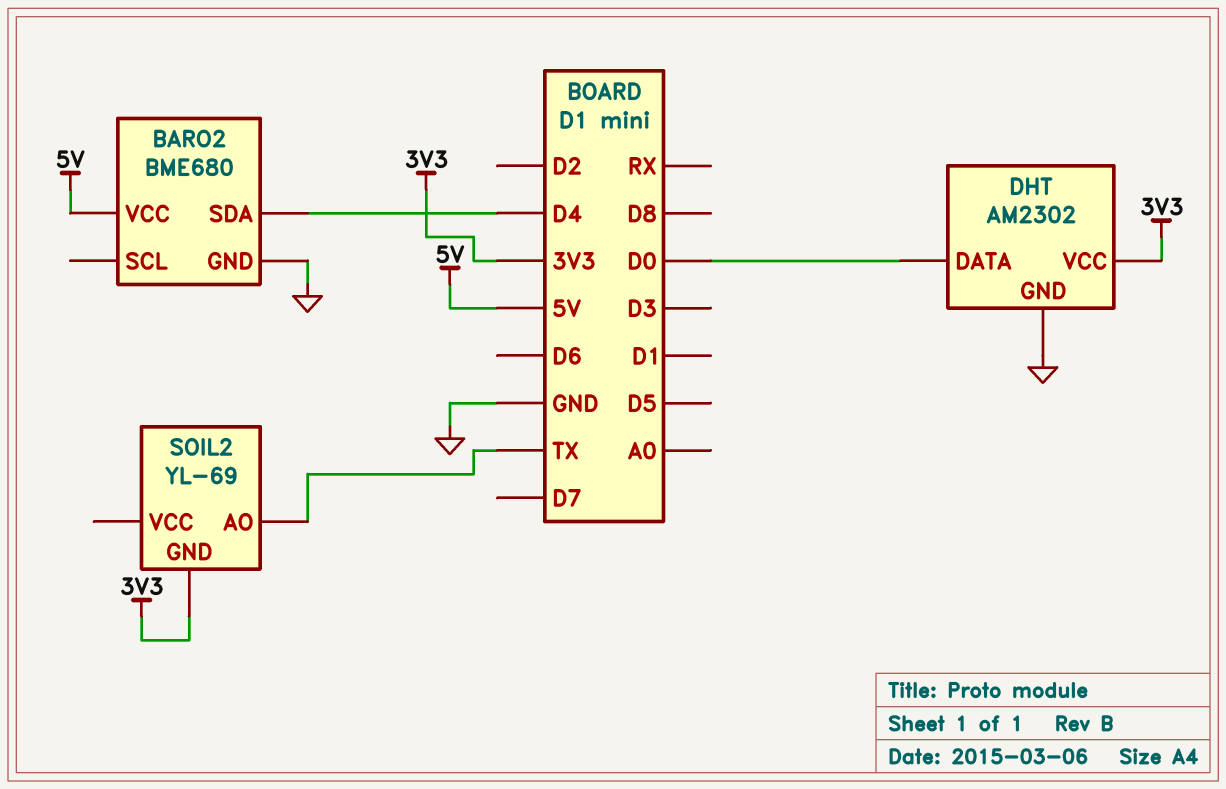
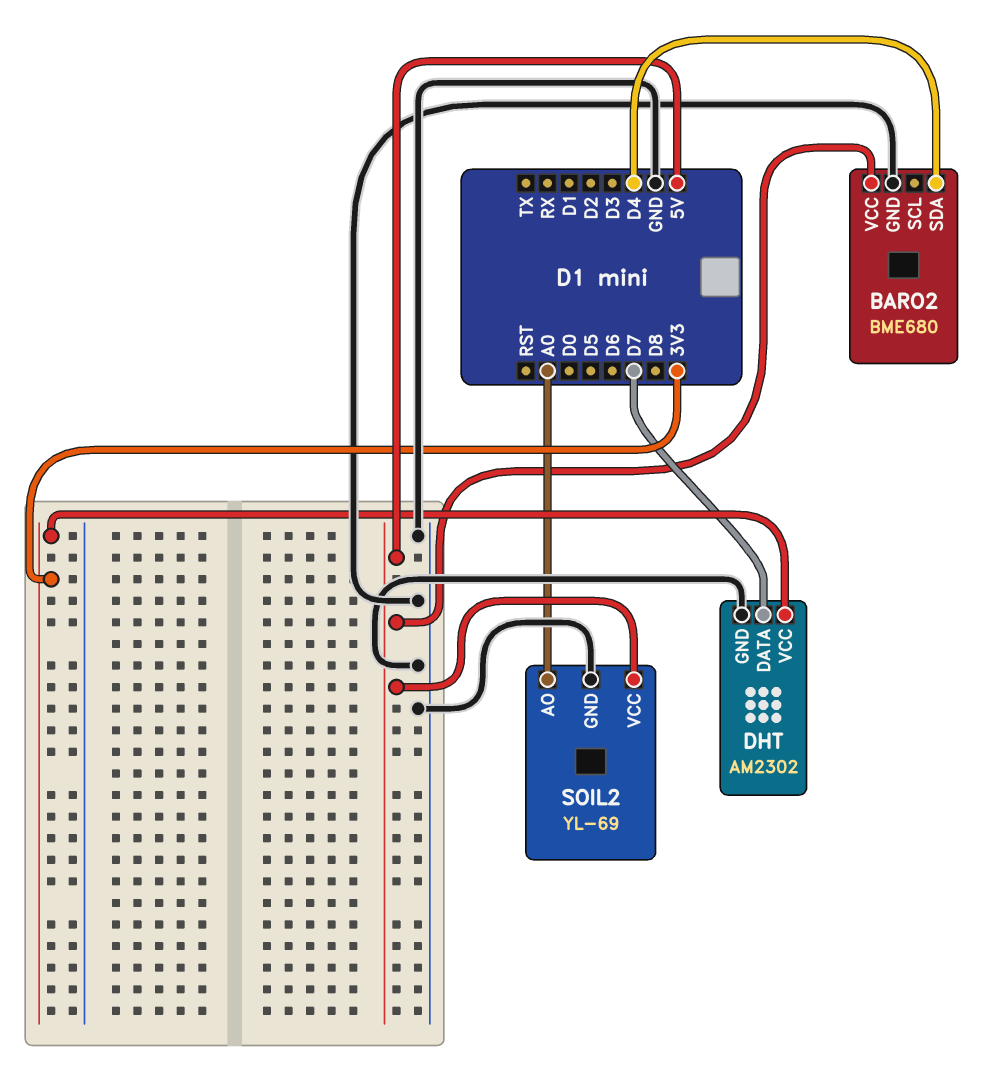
DHT pin DATA: D0 -> D7
SOIL2 pin AO: TX -> A0
SOIL2 pin GND: 3V3 -> GND
SOIL2 pin VCC: none -> 5V

